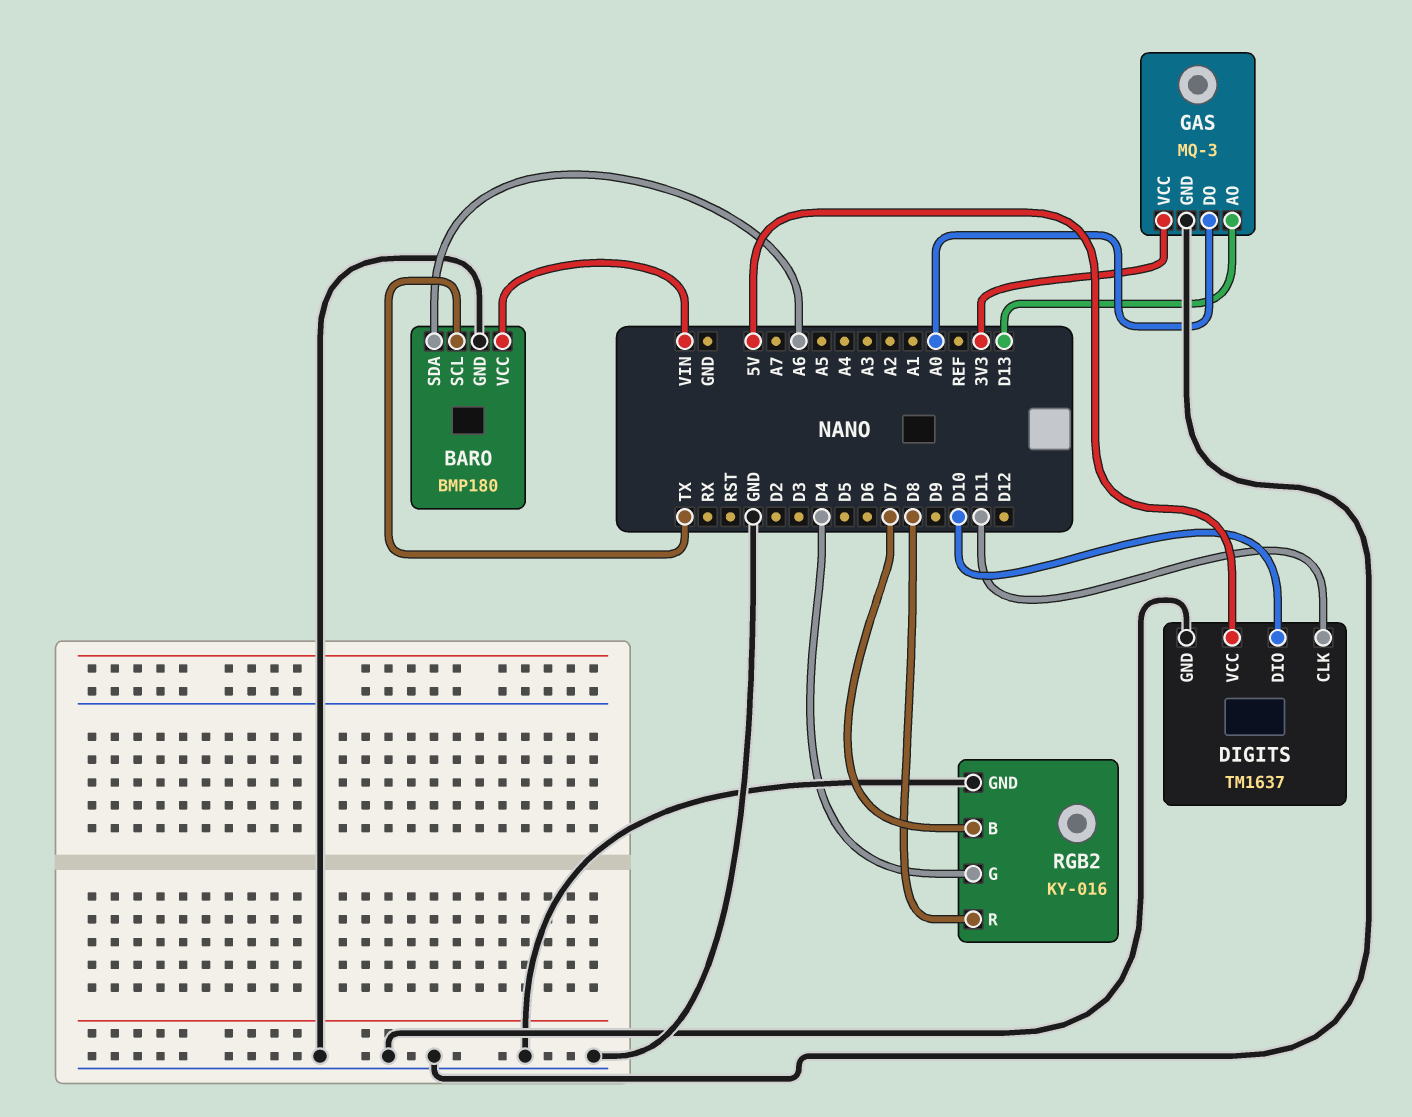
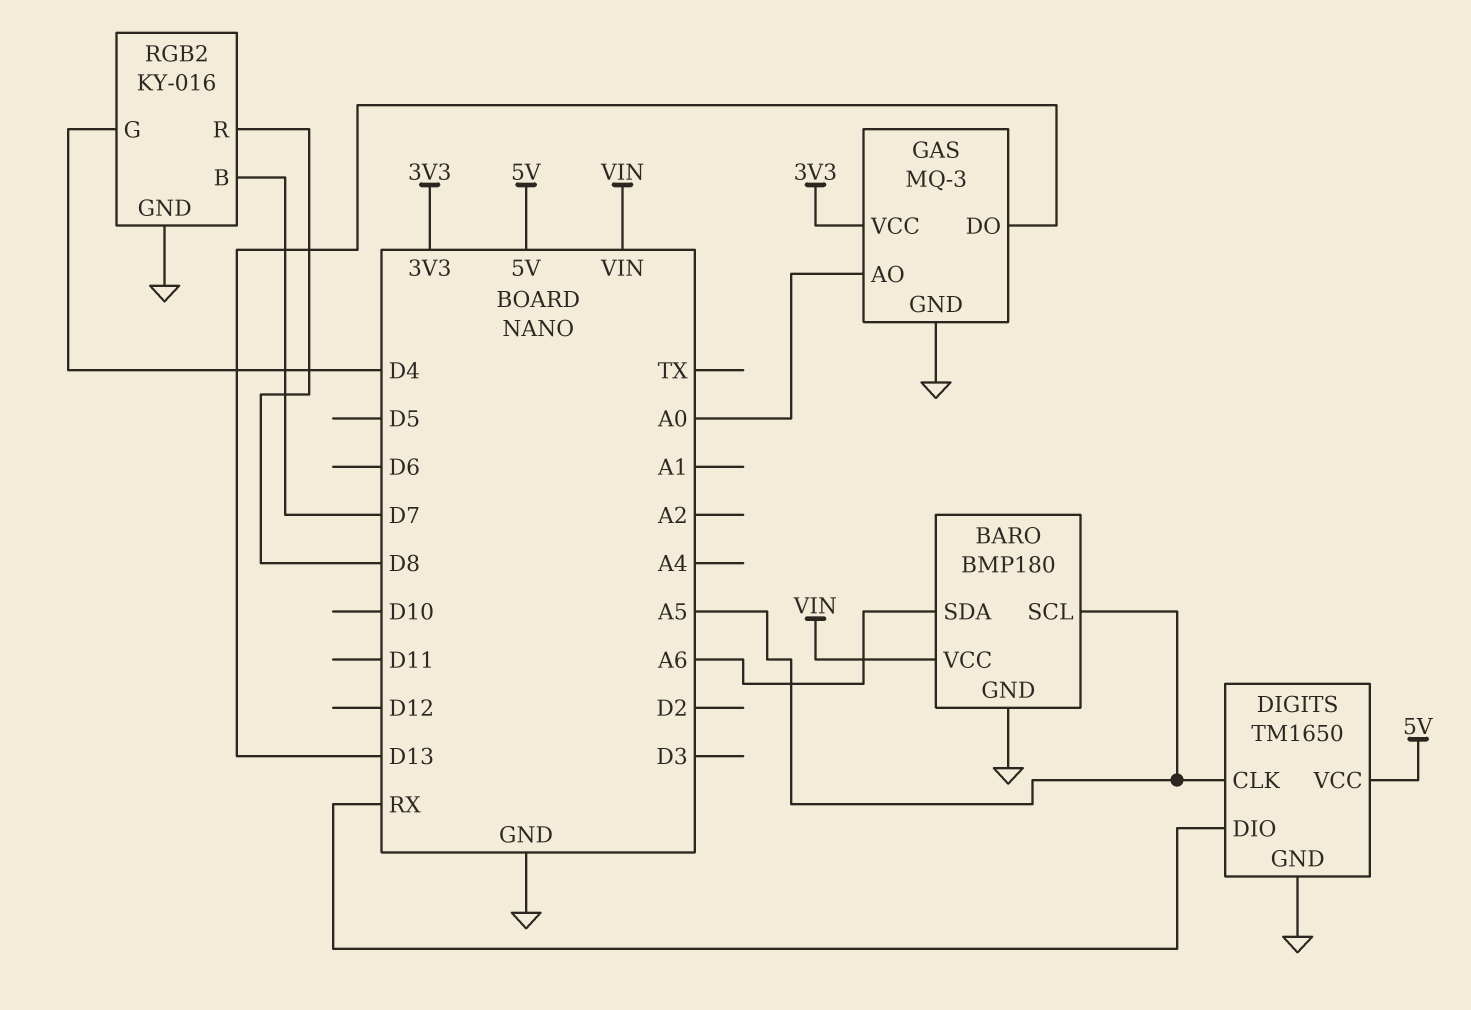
BARO pin SCL: TX -> A5
DIGITS: TM1637 -> TM1650
DIGITS pin CLK: D11 -> A5
DIGITS pin DIO: D10 -> RX
GAS pin AO: D13 -> A0
GAS pin DO: A0 -> D13

